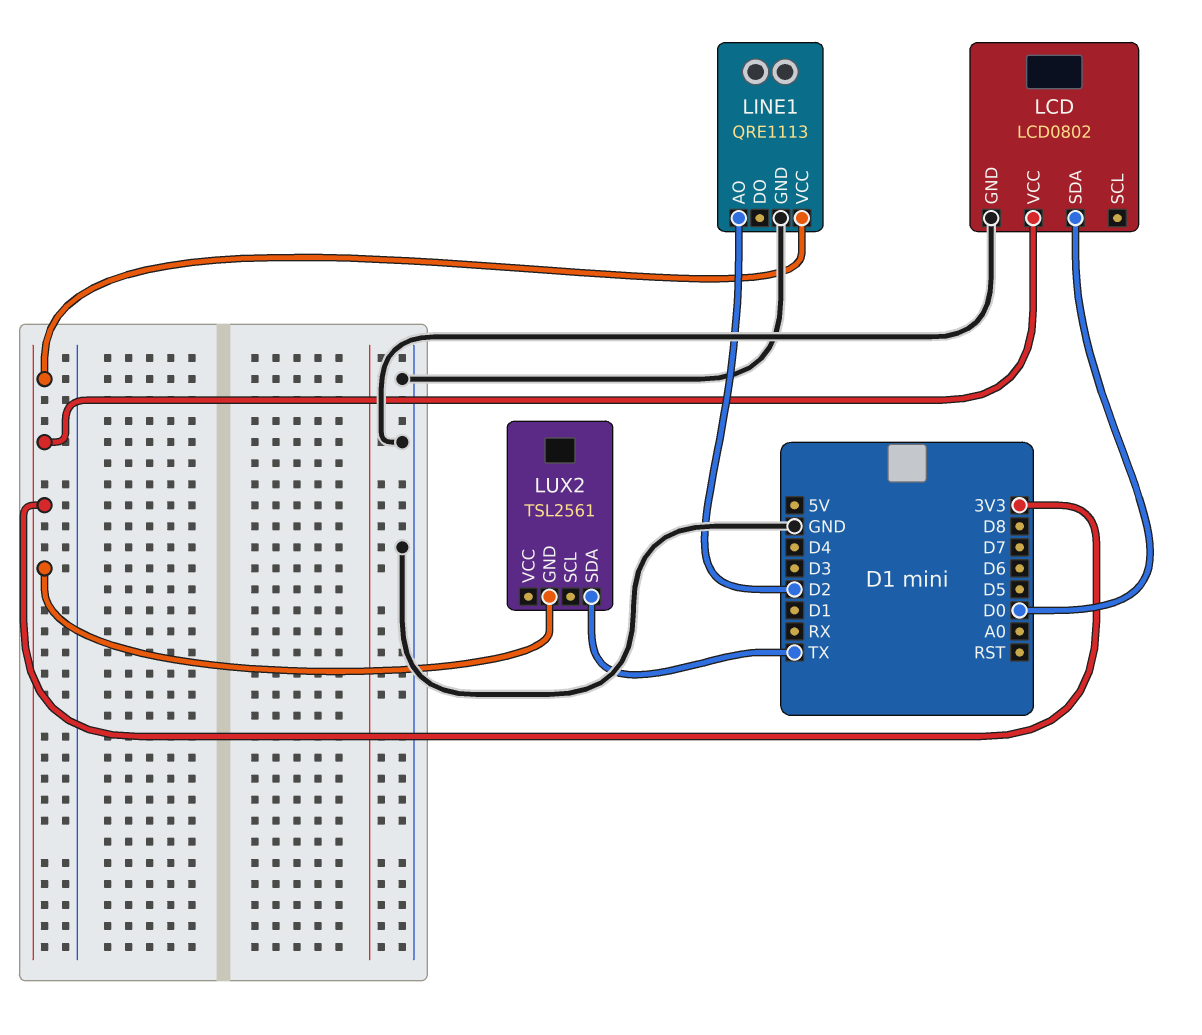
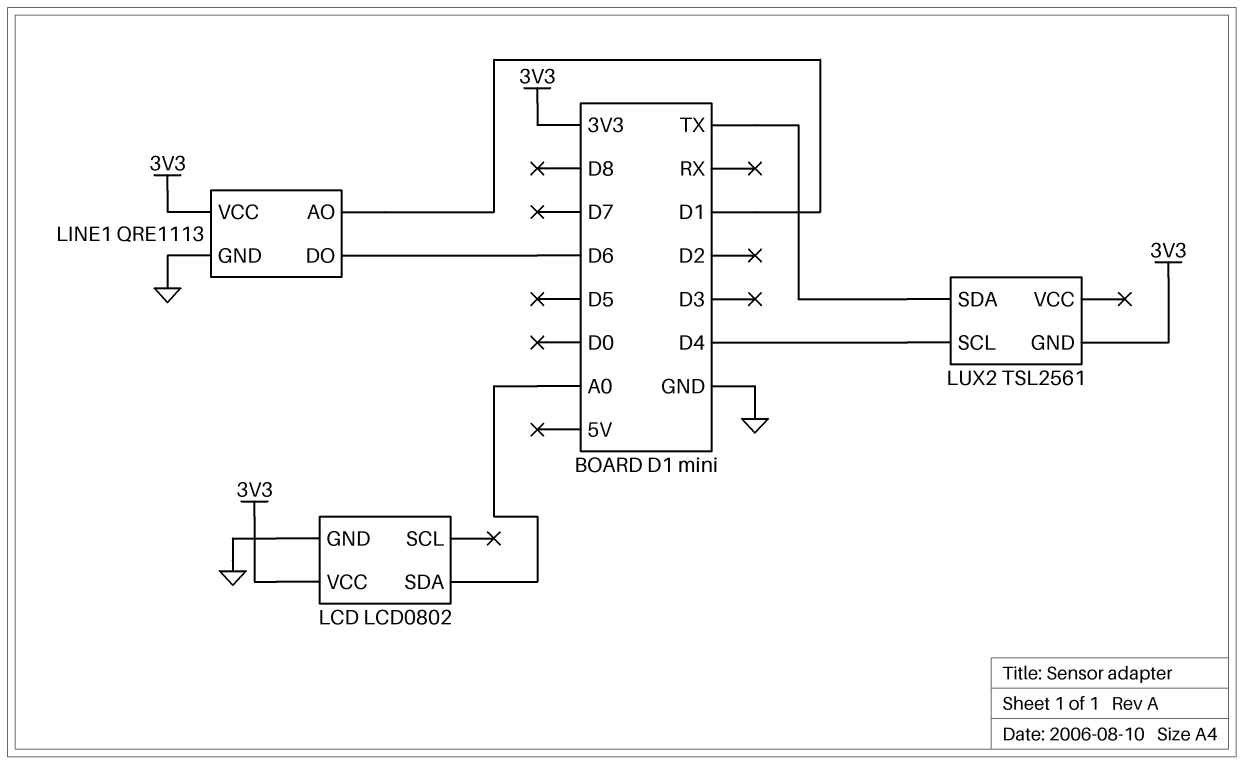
LCD pin SDA: D0 -> A0
LINE1 pin AO: D2 -> D1
LINE1 pin DO: none -> D6
LUX2 pin SCL: none -> D4

